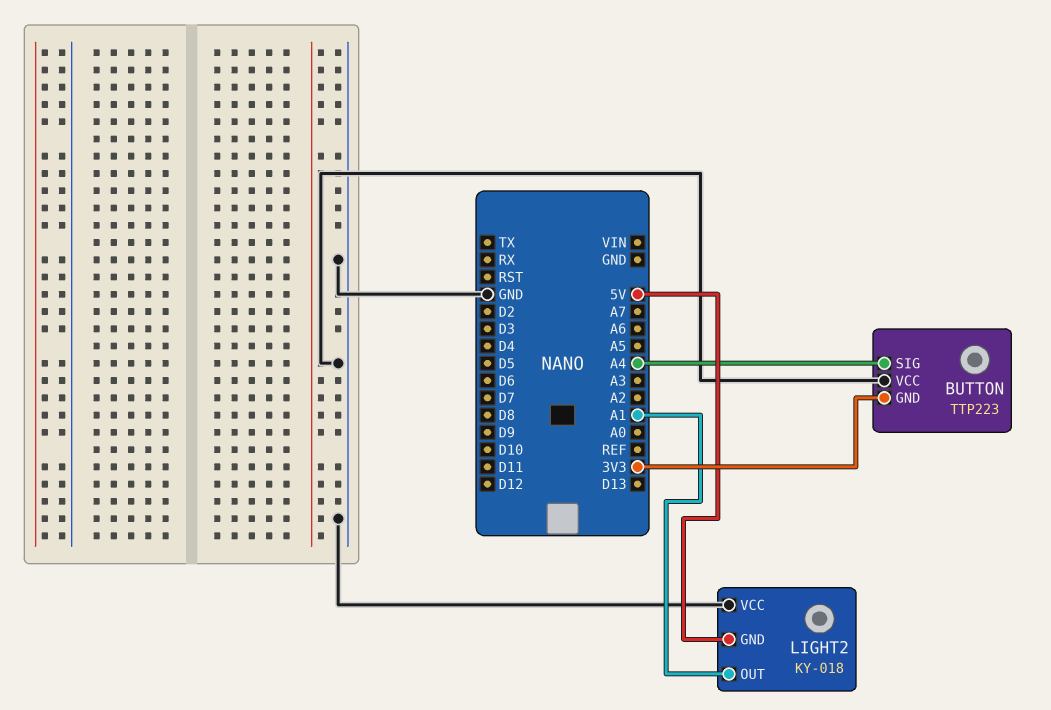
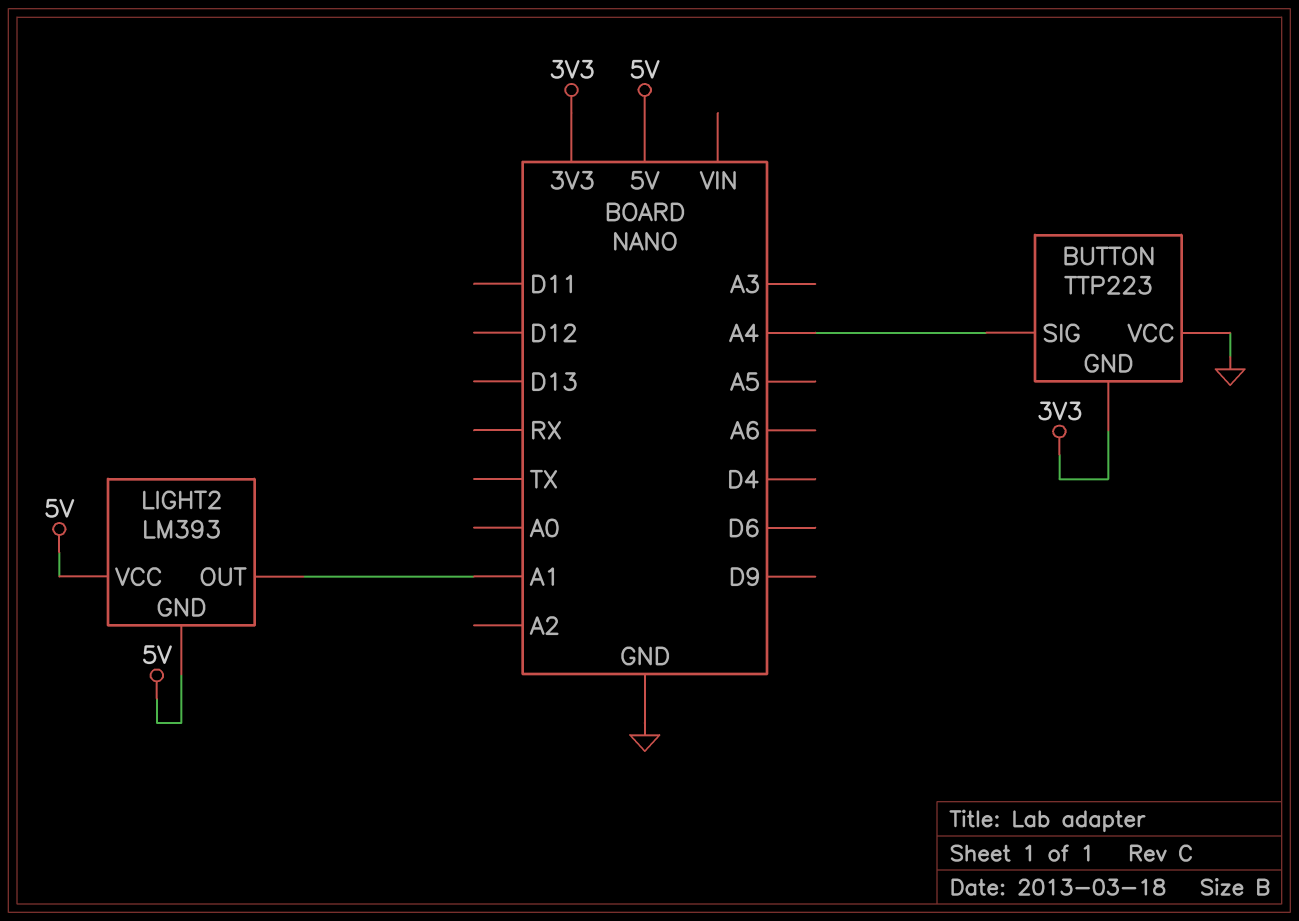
LIGHT2: KY-018 -> LM393
LIGHT2 pin VCC: GND -> 5V

